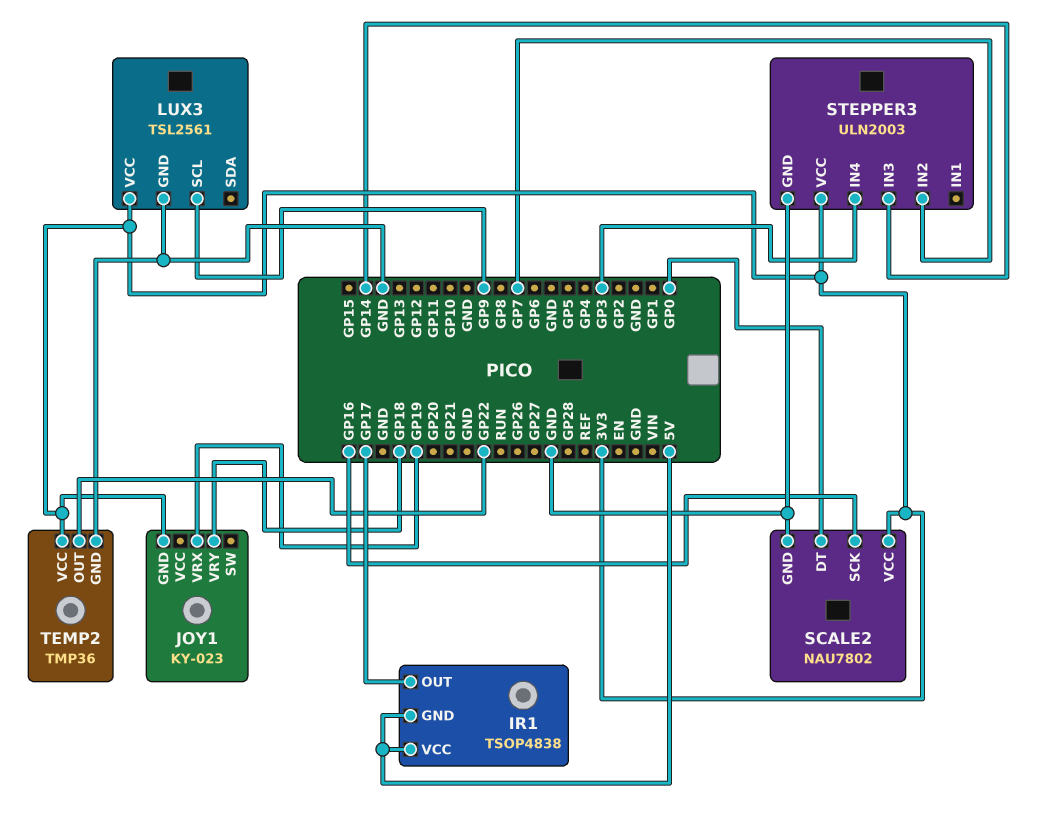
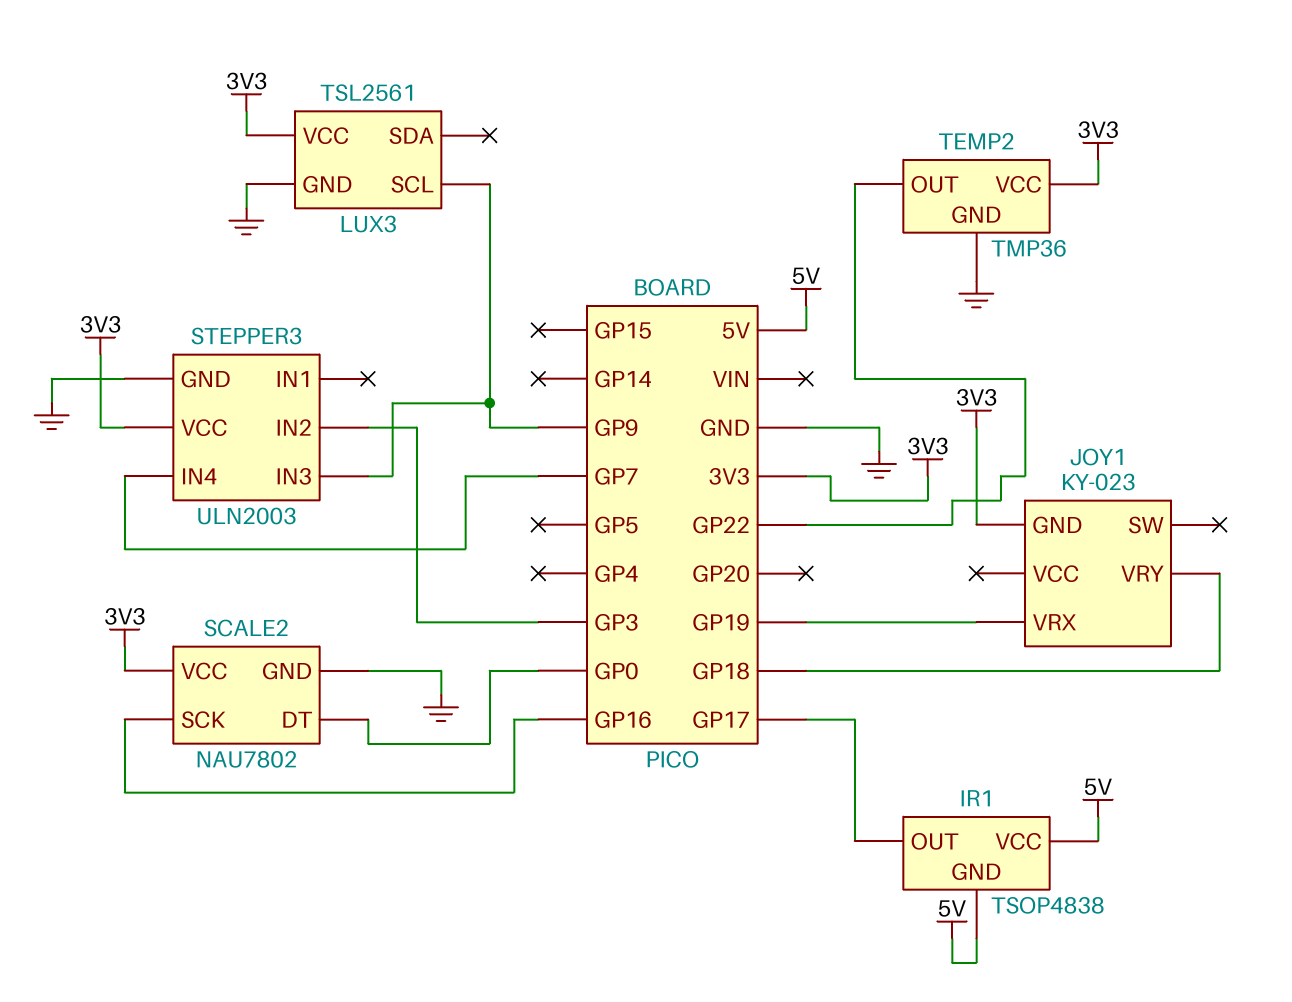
STEPPER3 pin IN2: GP7 -> GP3
STEPPER3 pin IN3: GP14 -> GP9
STEPPER3 pin IN4: GP3 -> GP7

